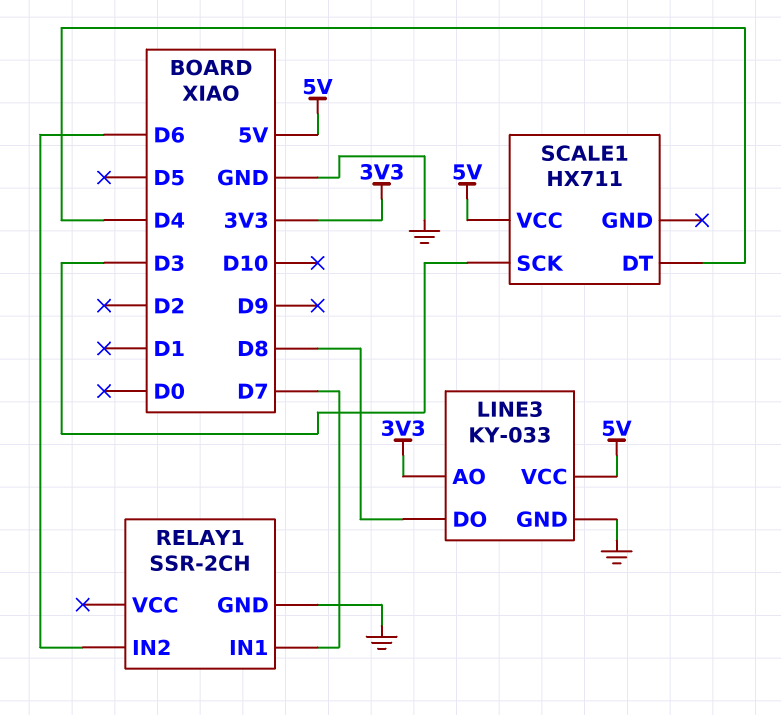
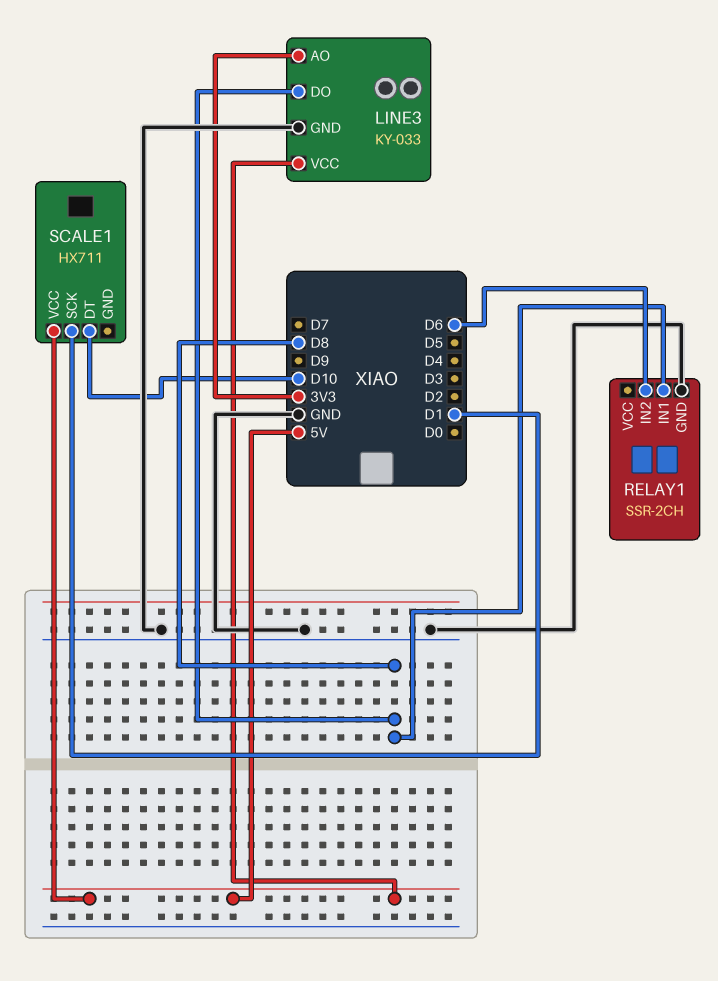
RELAY1 pin IN1: D7 -> D8
SCALE1 pin DT: D4 -> D10
SCALE1 pin SCK: D3 -> D1

